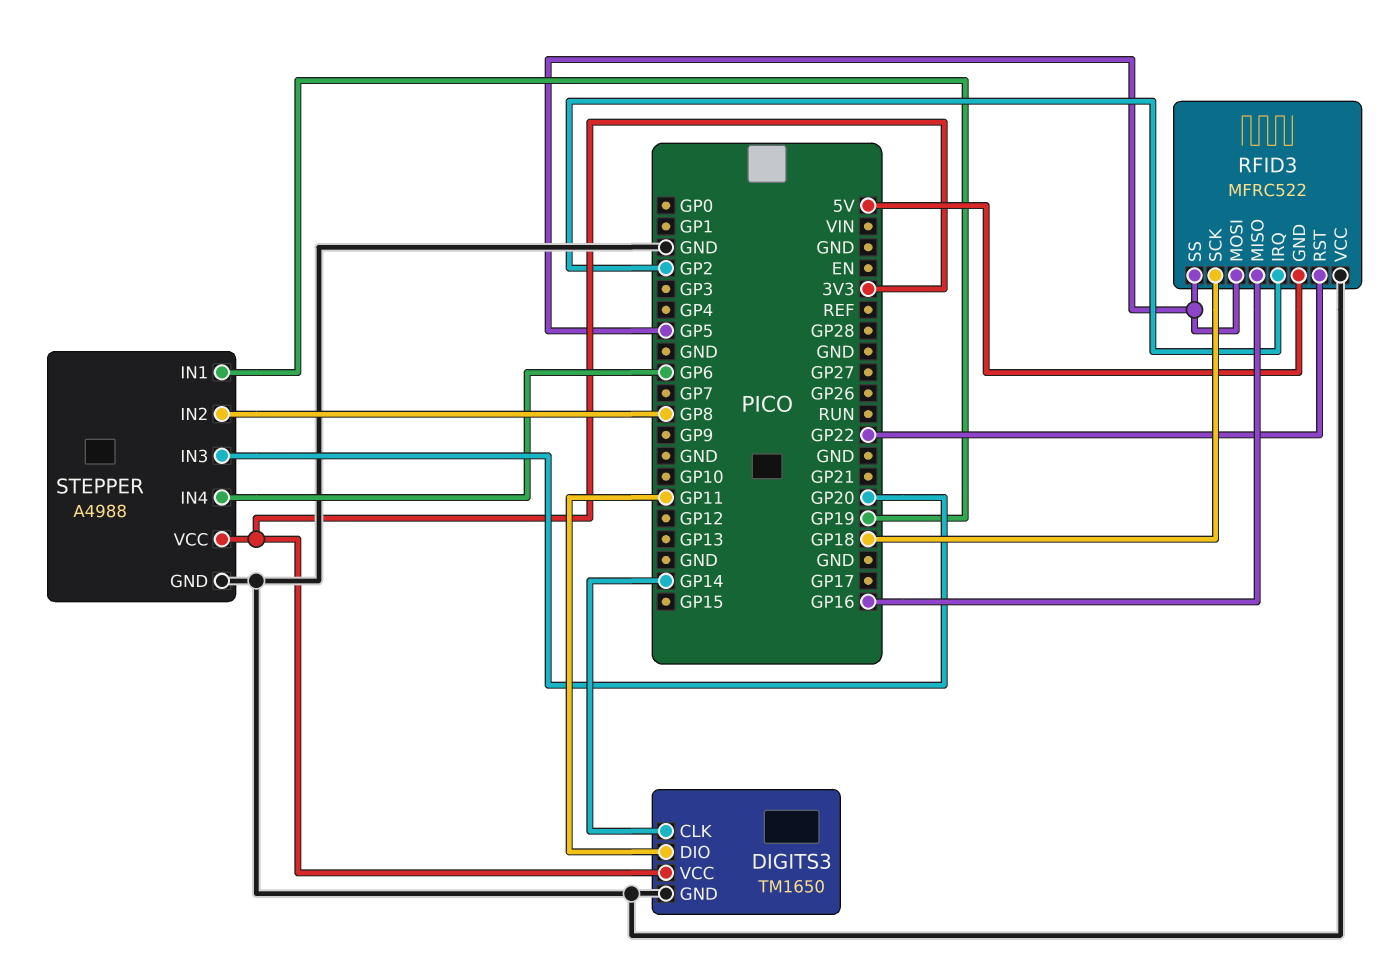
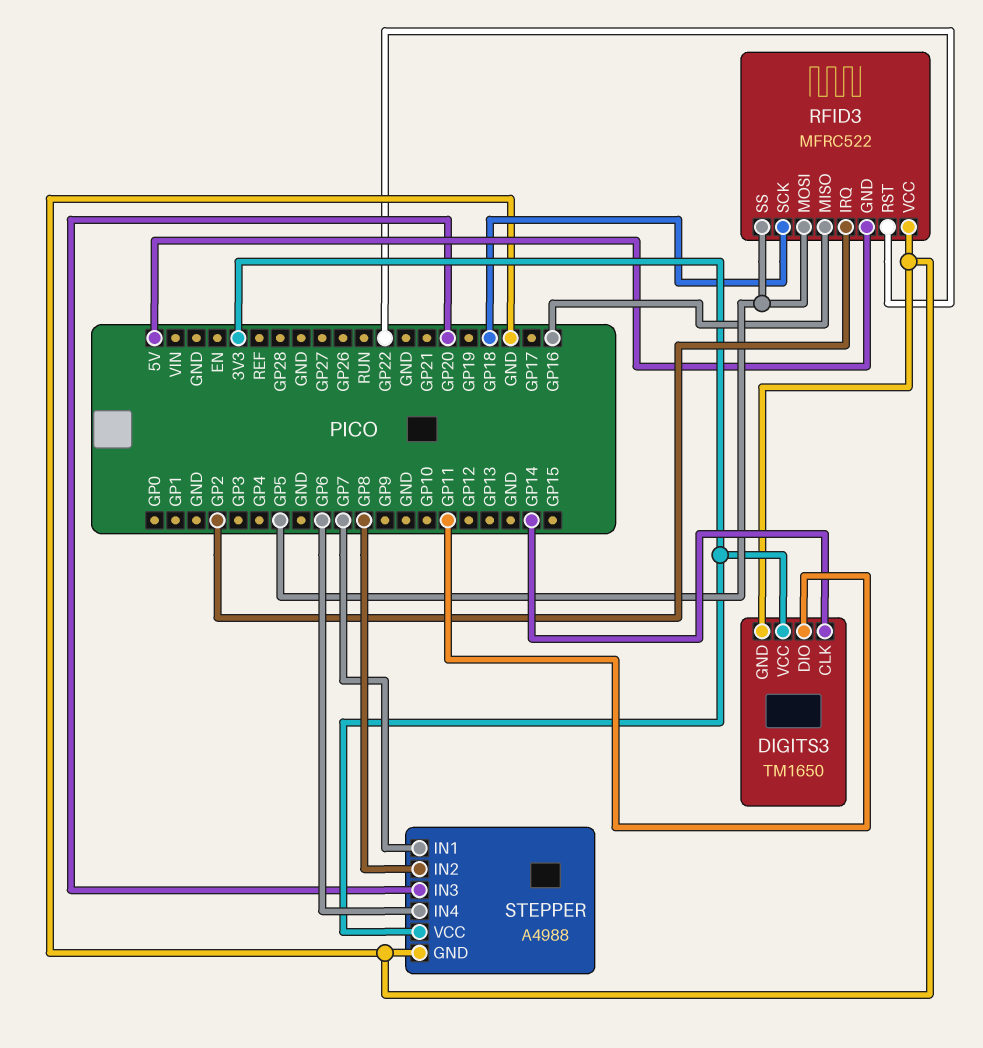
STEPPER pin IN1: GP19 -> GP7

